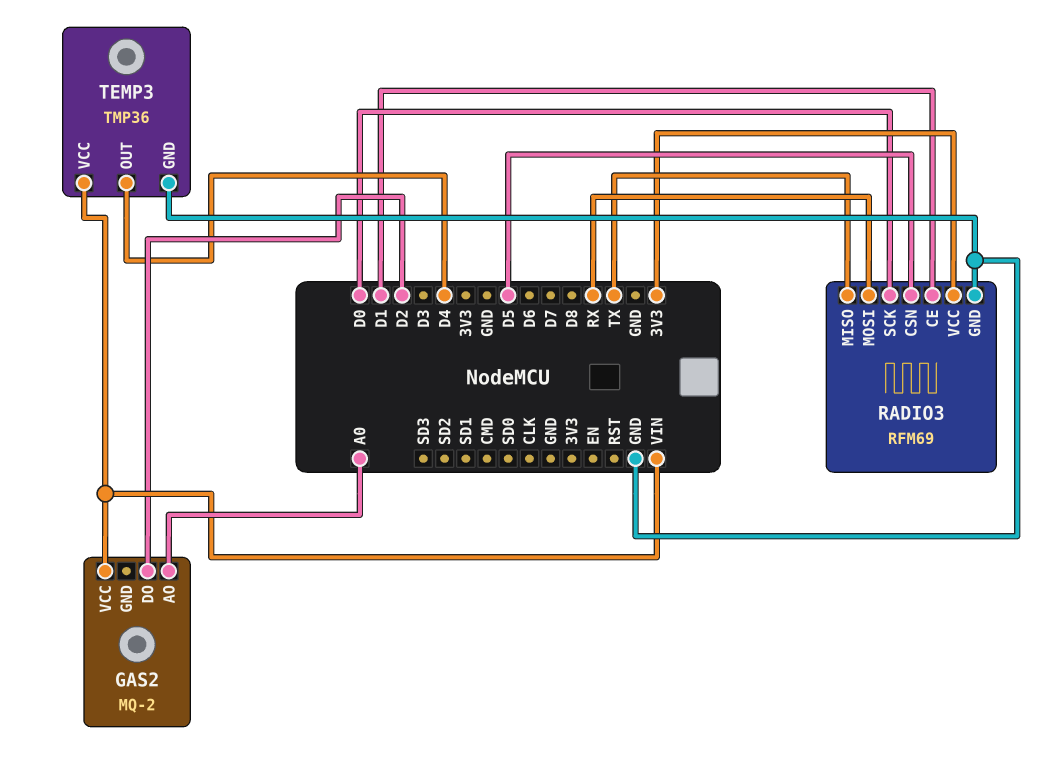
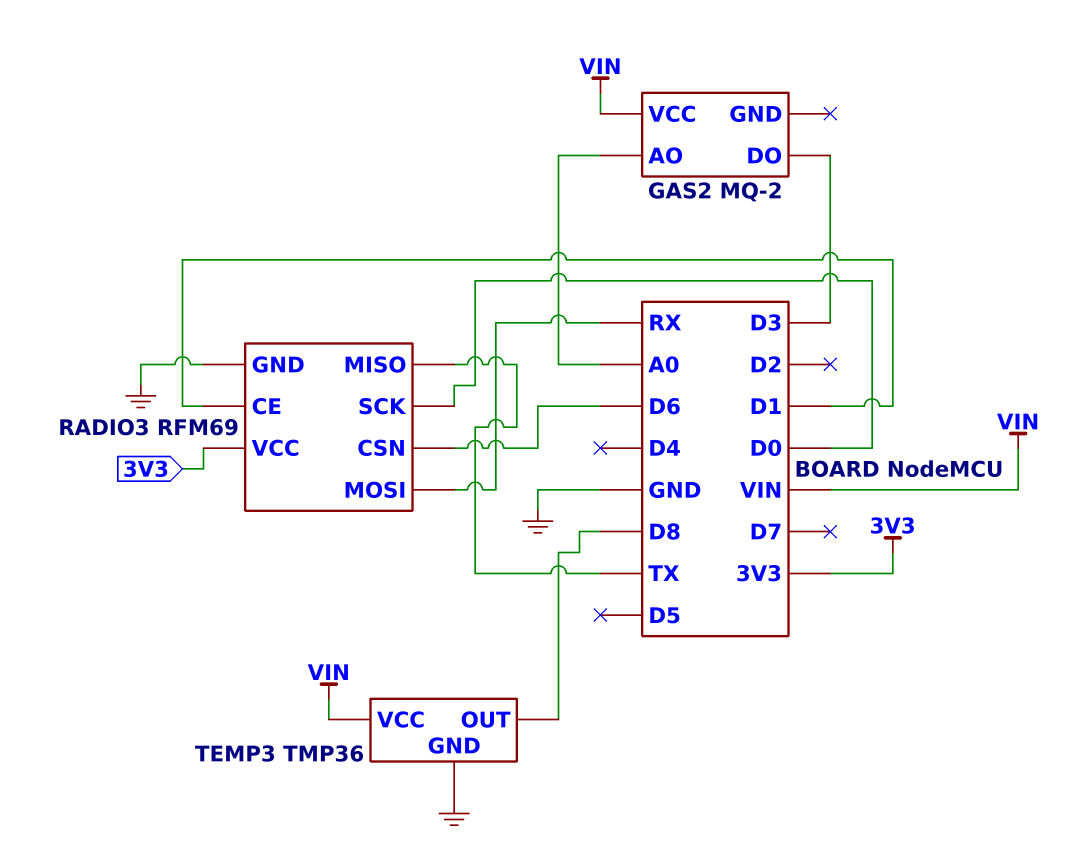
GAS2 pin DO: D2 -> D3
RADIO3 pin CSN: D5 -> D6
TEMP3 pin OUT: D4 -> D8

